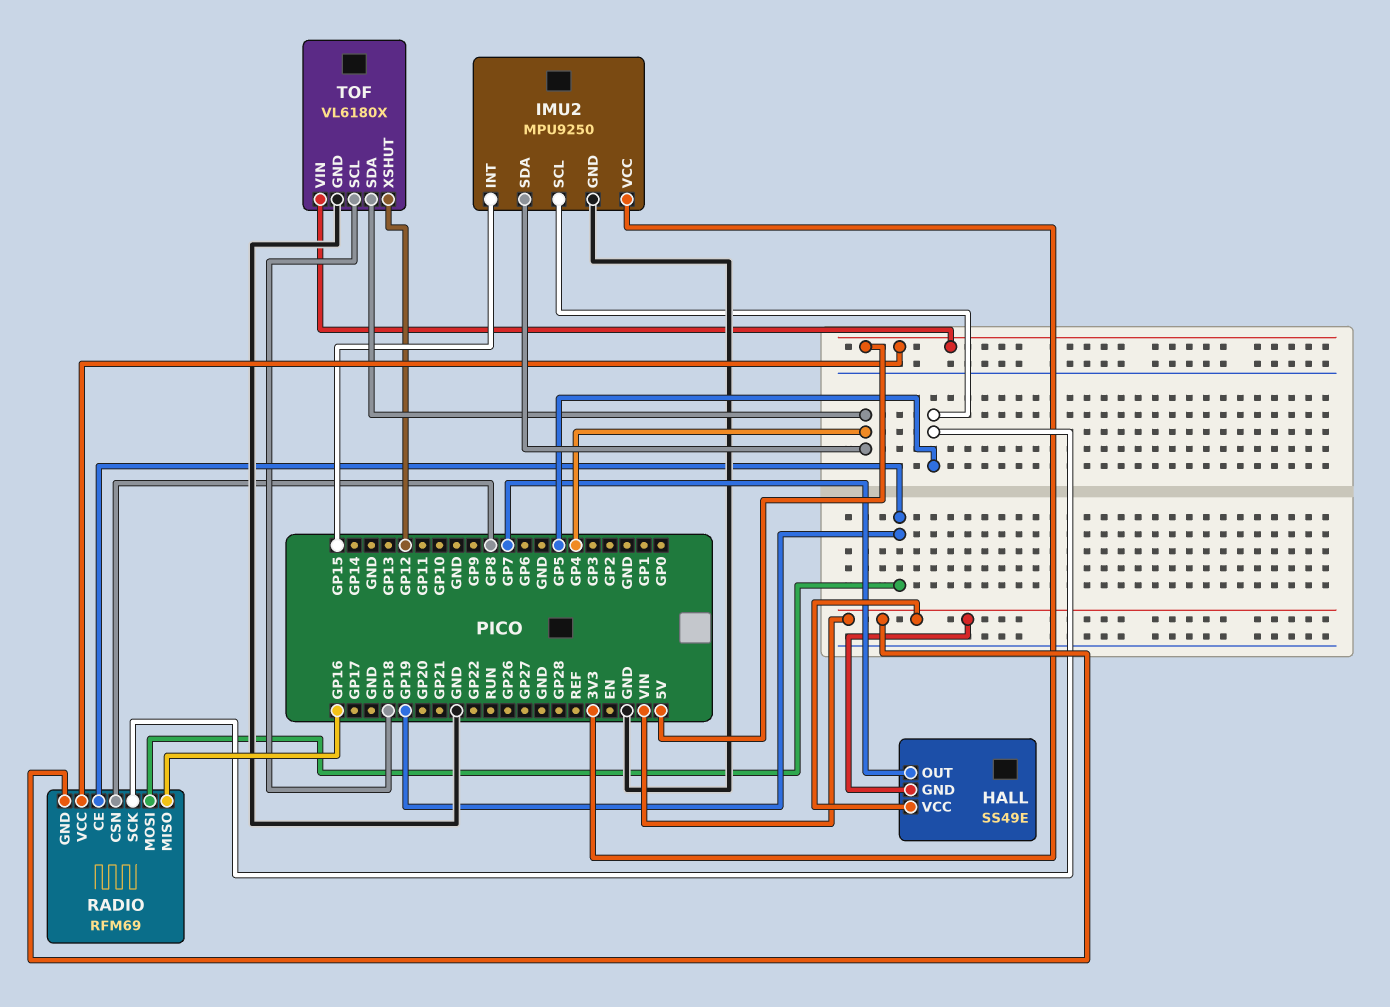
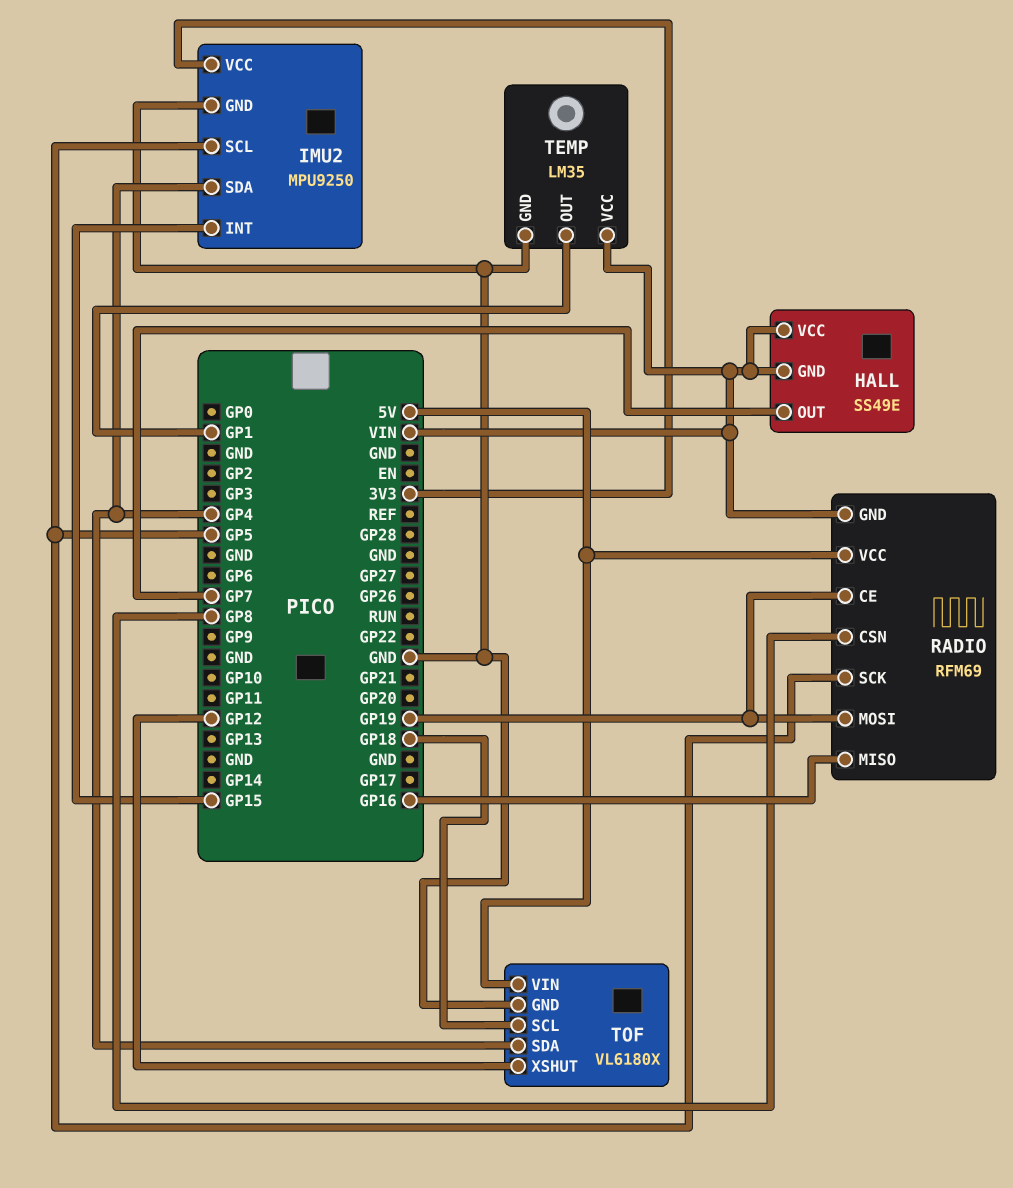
TEMP: none -> LM35
TEMP pin GND: none -> GND
TEMP pin OUT: none -> GP1
TEMP pin VCC: none -> VIN

